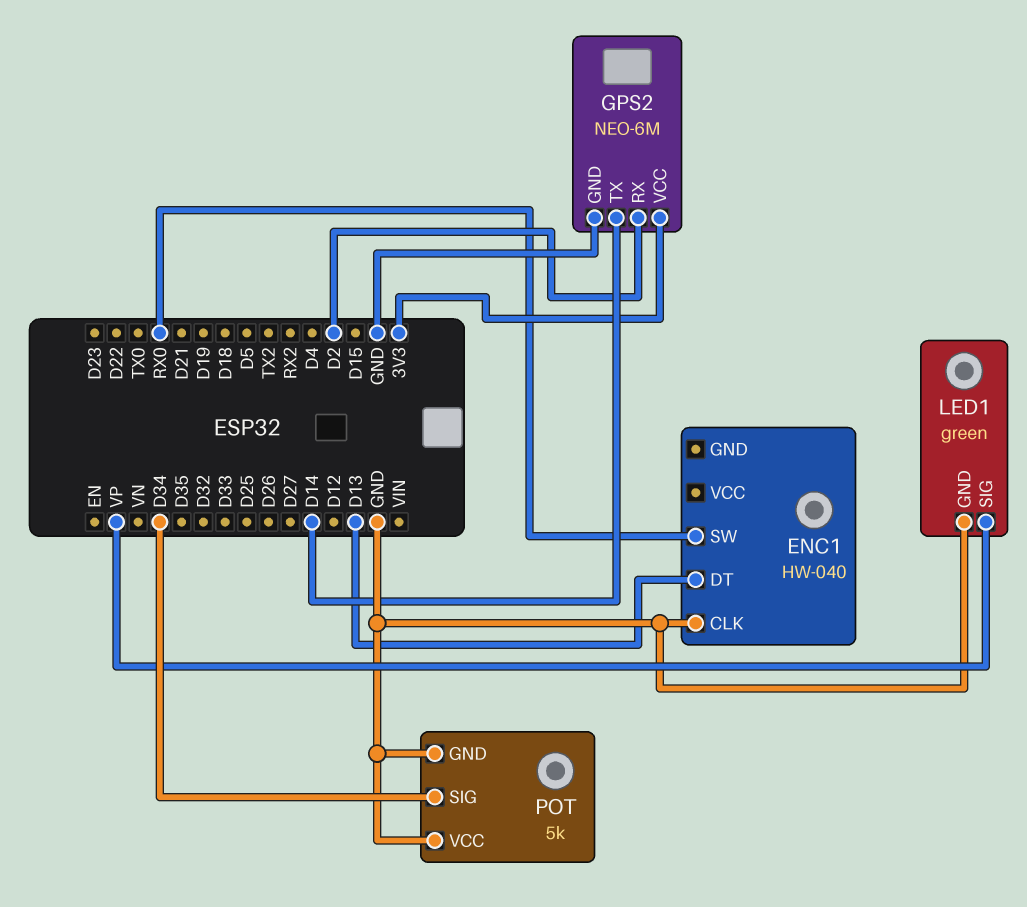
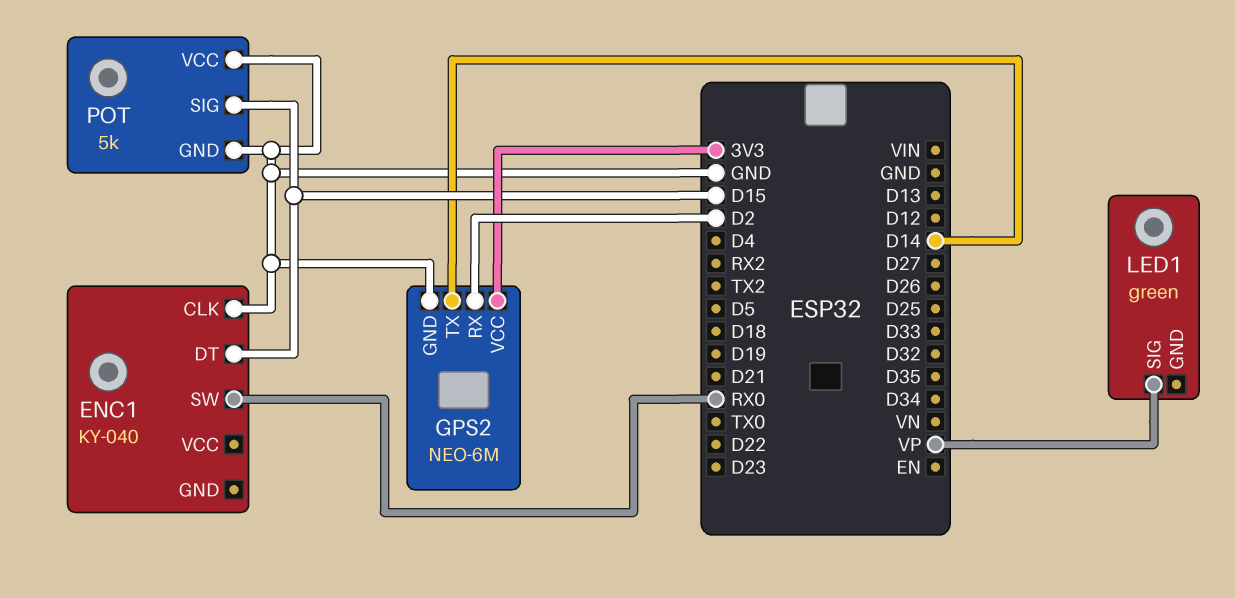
ENC1: HW-040 -> KY-040
ENC1 pin DT: D13 -> D15
LED1 pin GND: GND -> none
POT pin SIG: D34 -> D15

